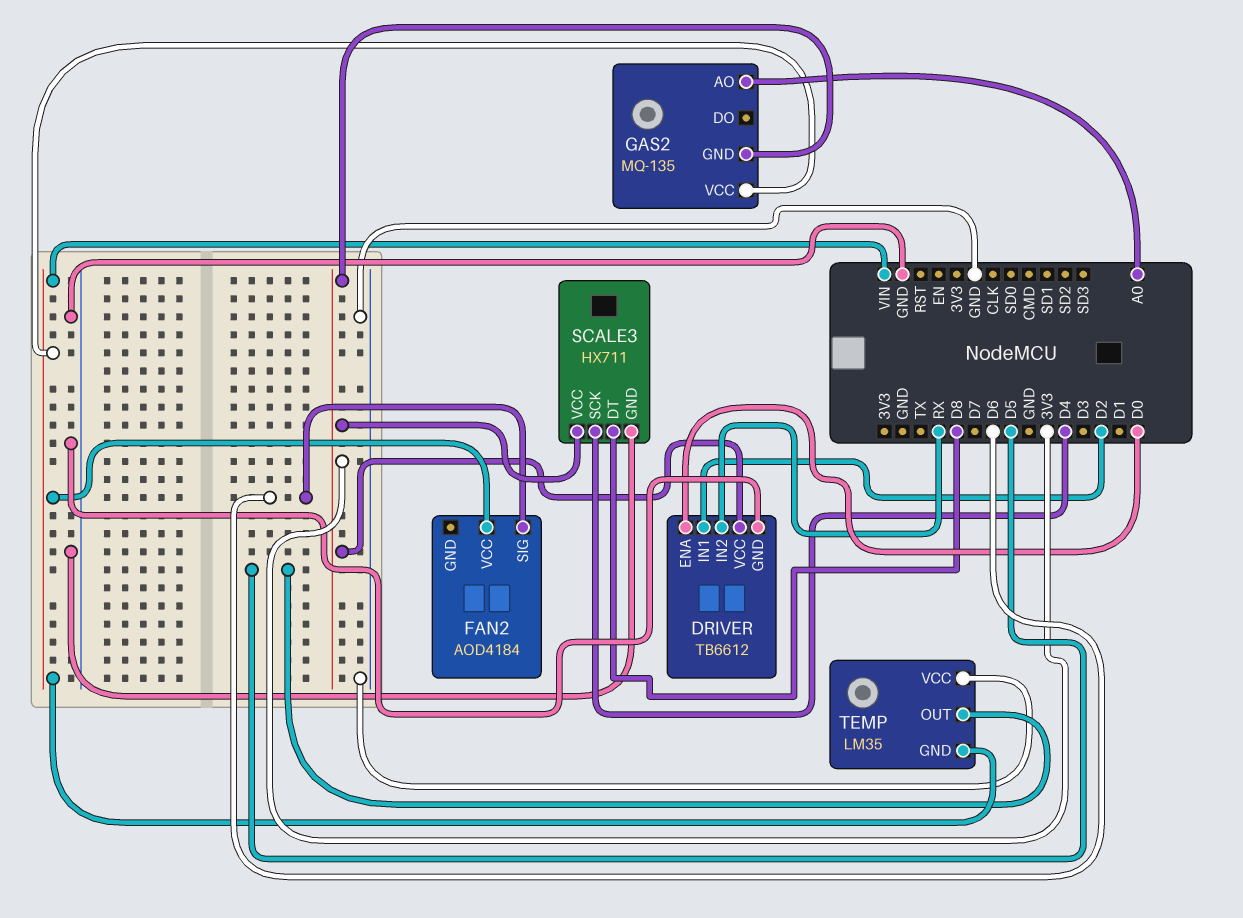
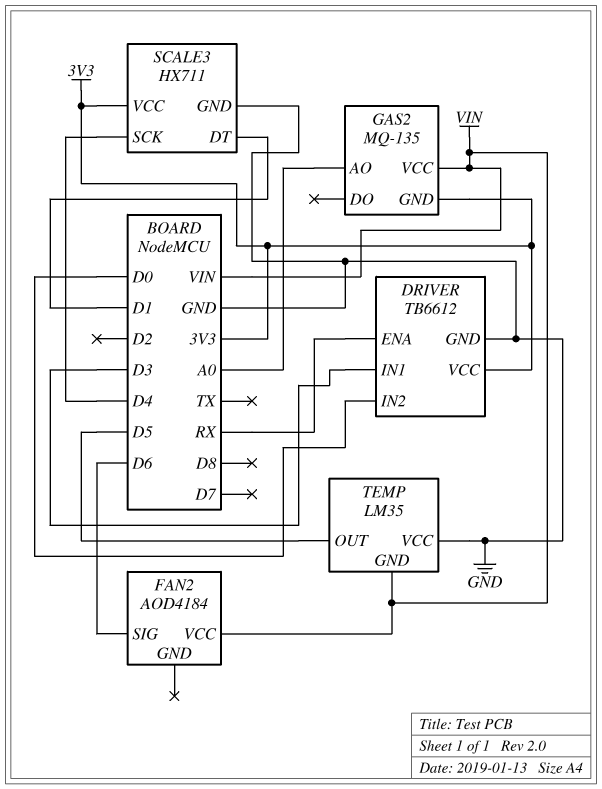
DRIVER pin ENA: D0 -> RX
DRIVER pin IN1: D2 -> D3
DRIVER pin IN2: RX -> D0
SCALE3 pin DT: D8 -> D1

